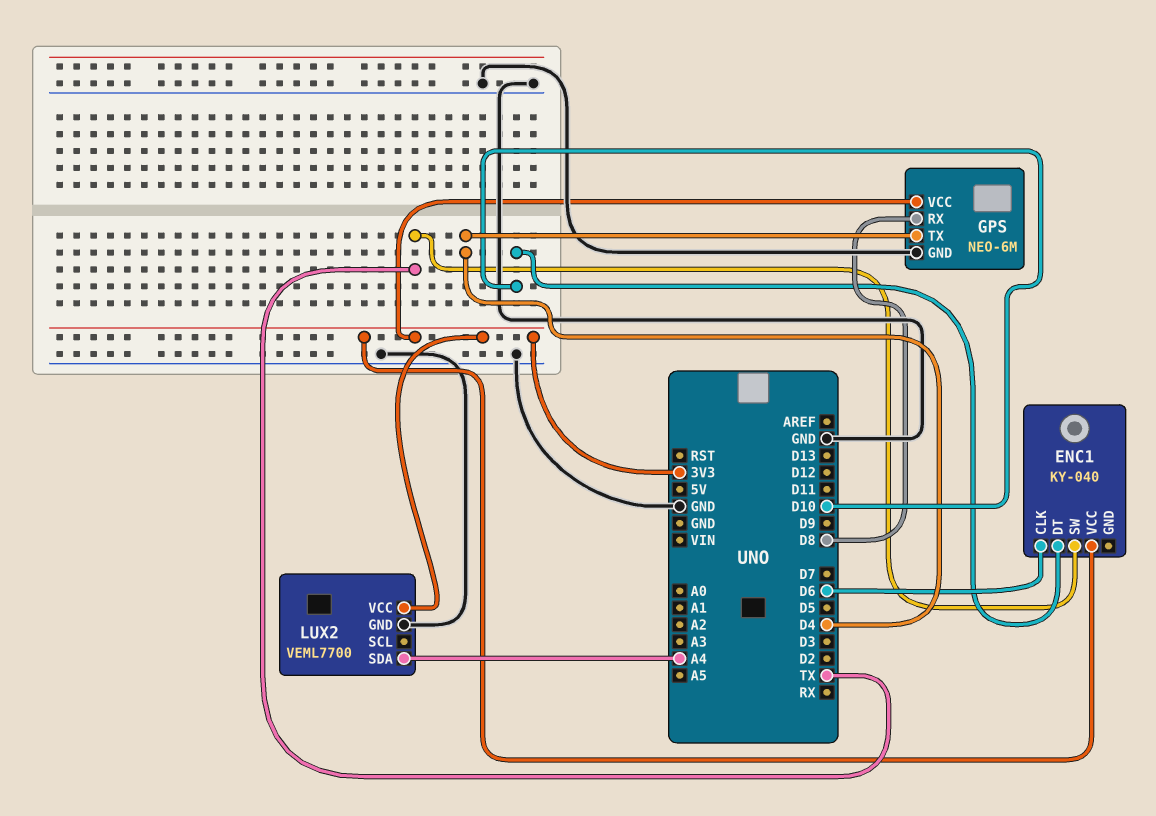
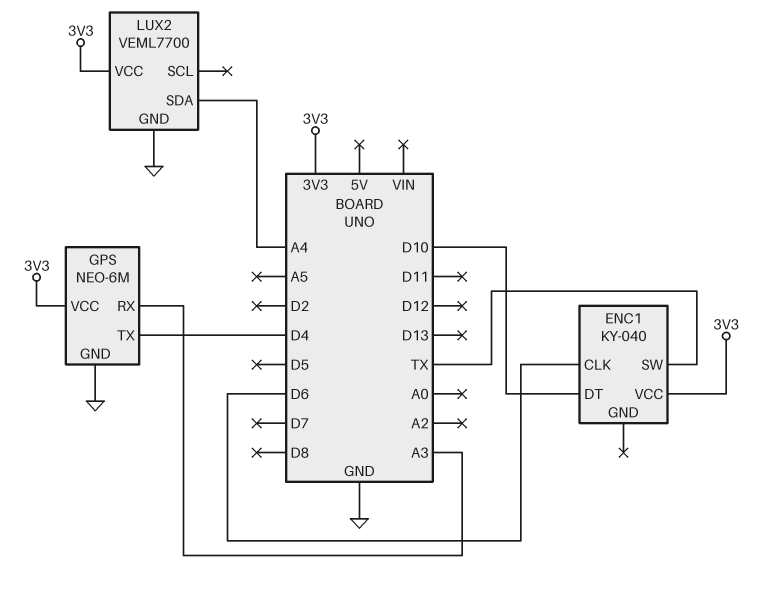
GPS pin RX: D8 -> A3

